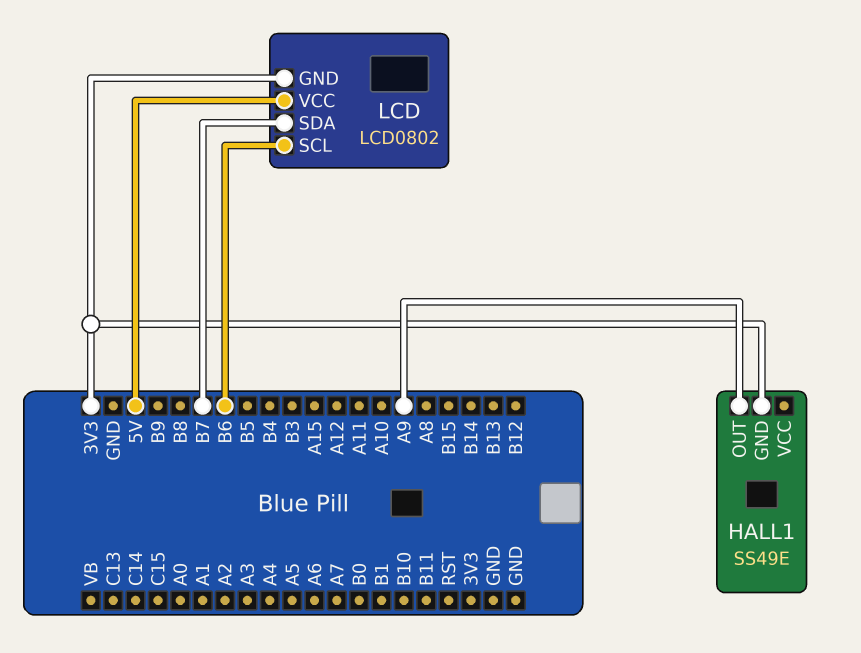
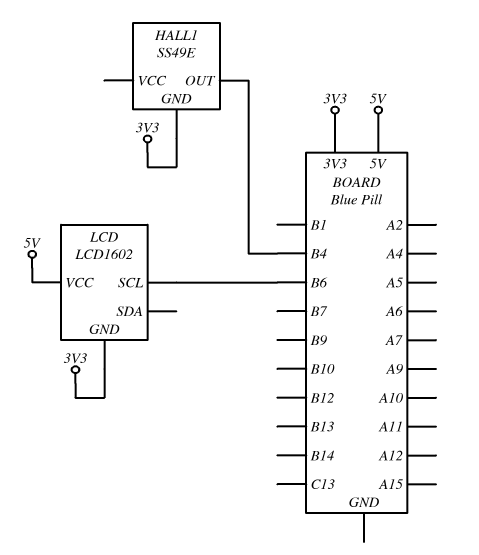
HALL1 pin OUT: A9 -> B4
LCD: LCD0802 -> LCD1602
LCD pin SDA: B7 -> none

